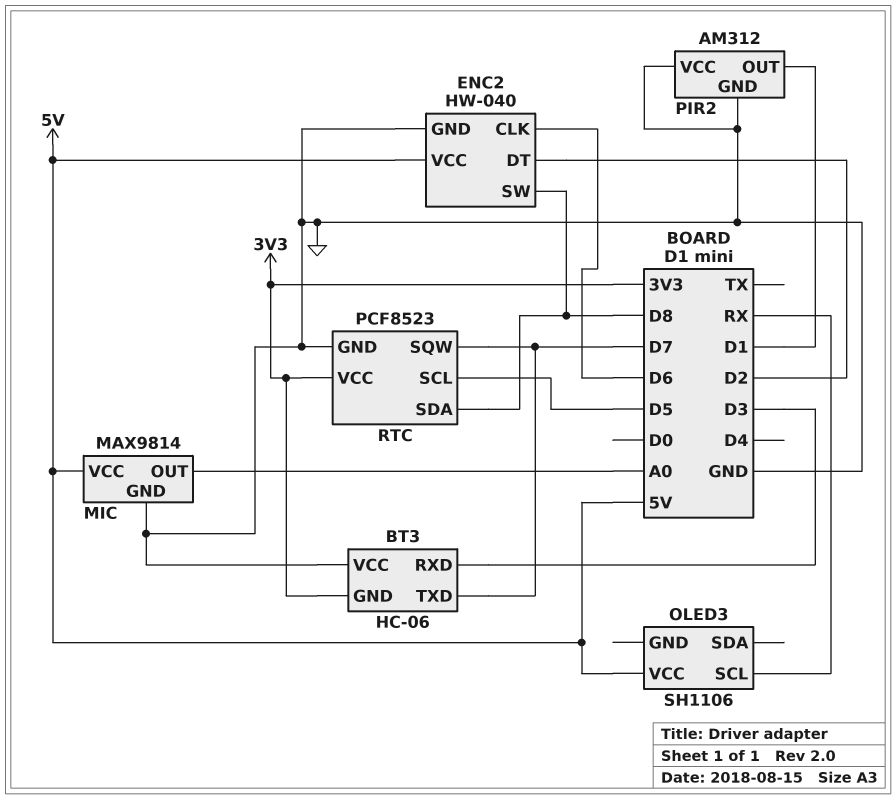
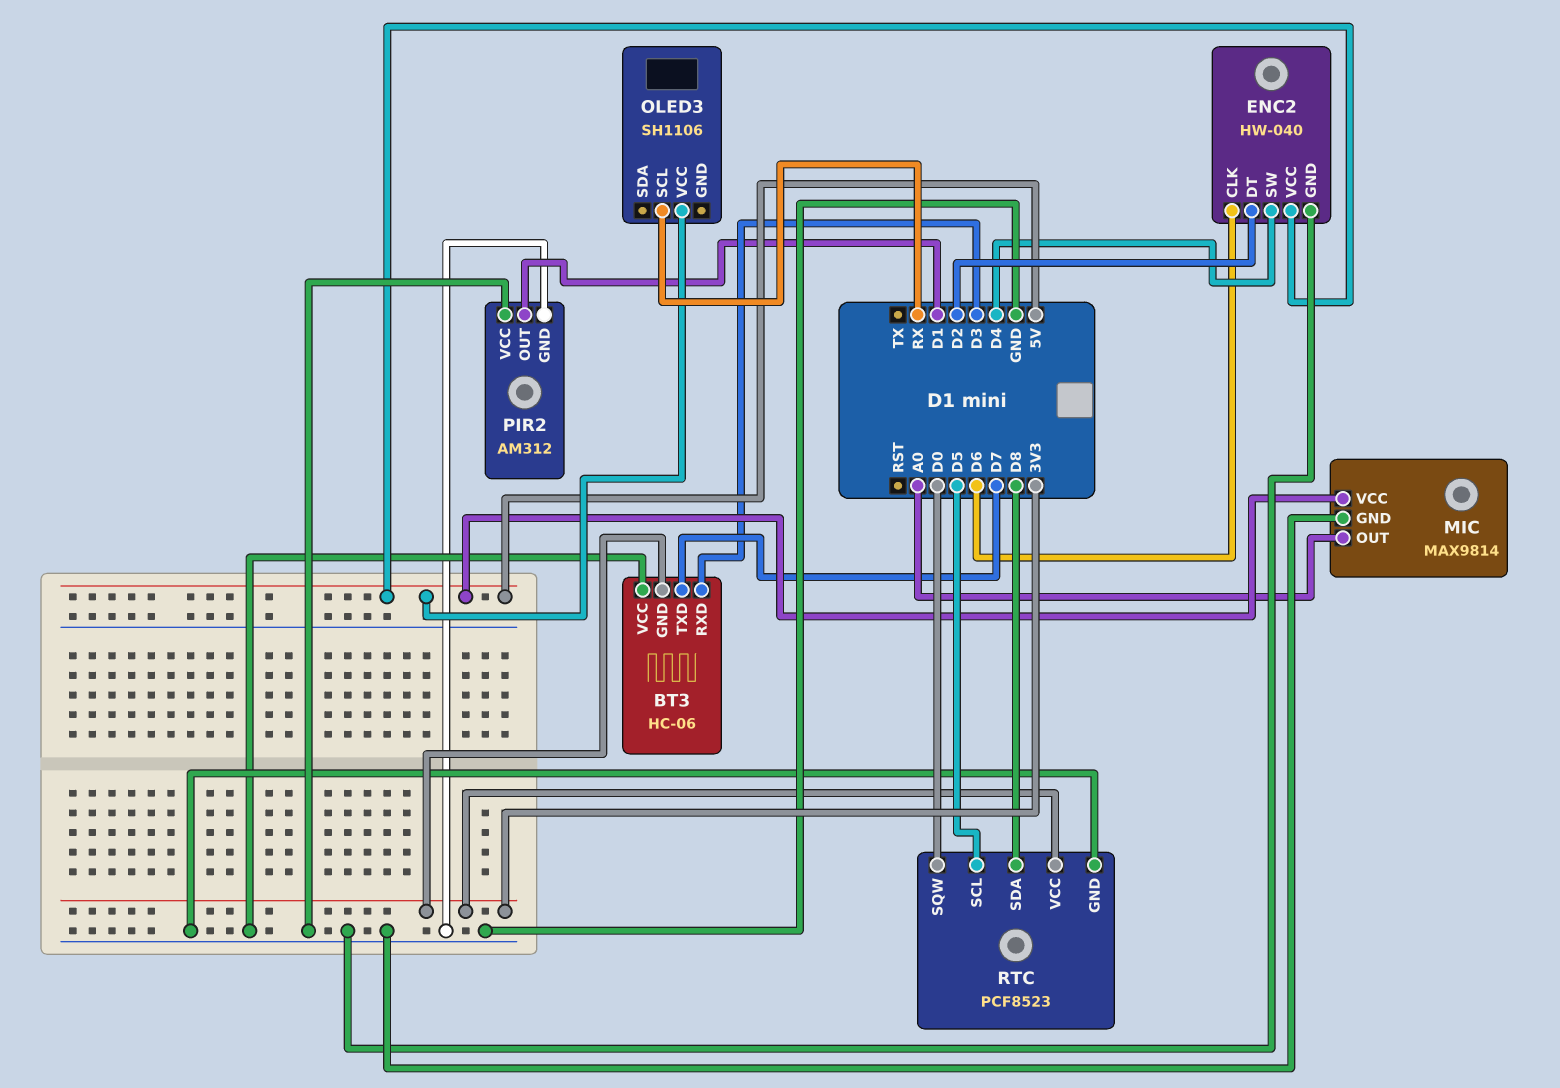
ENC2 pin SW: D8 -> D4
RTC pin SQW: D7 -> D0

